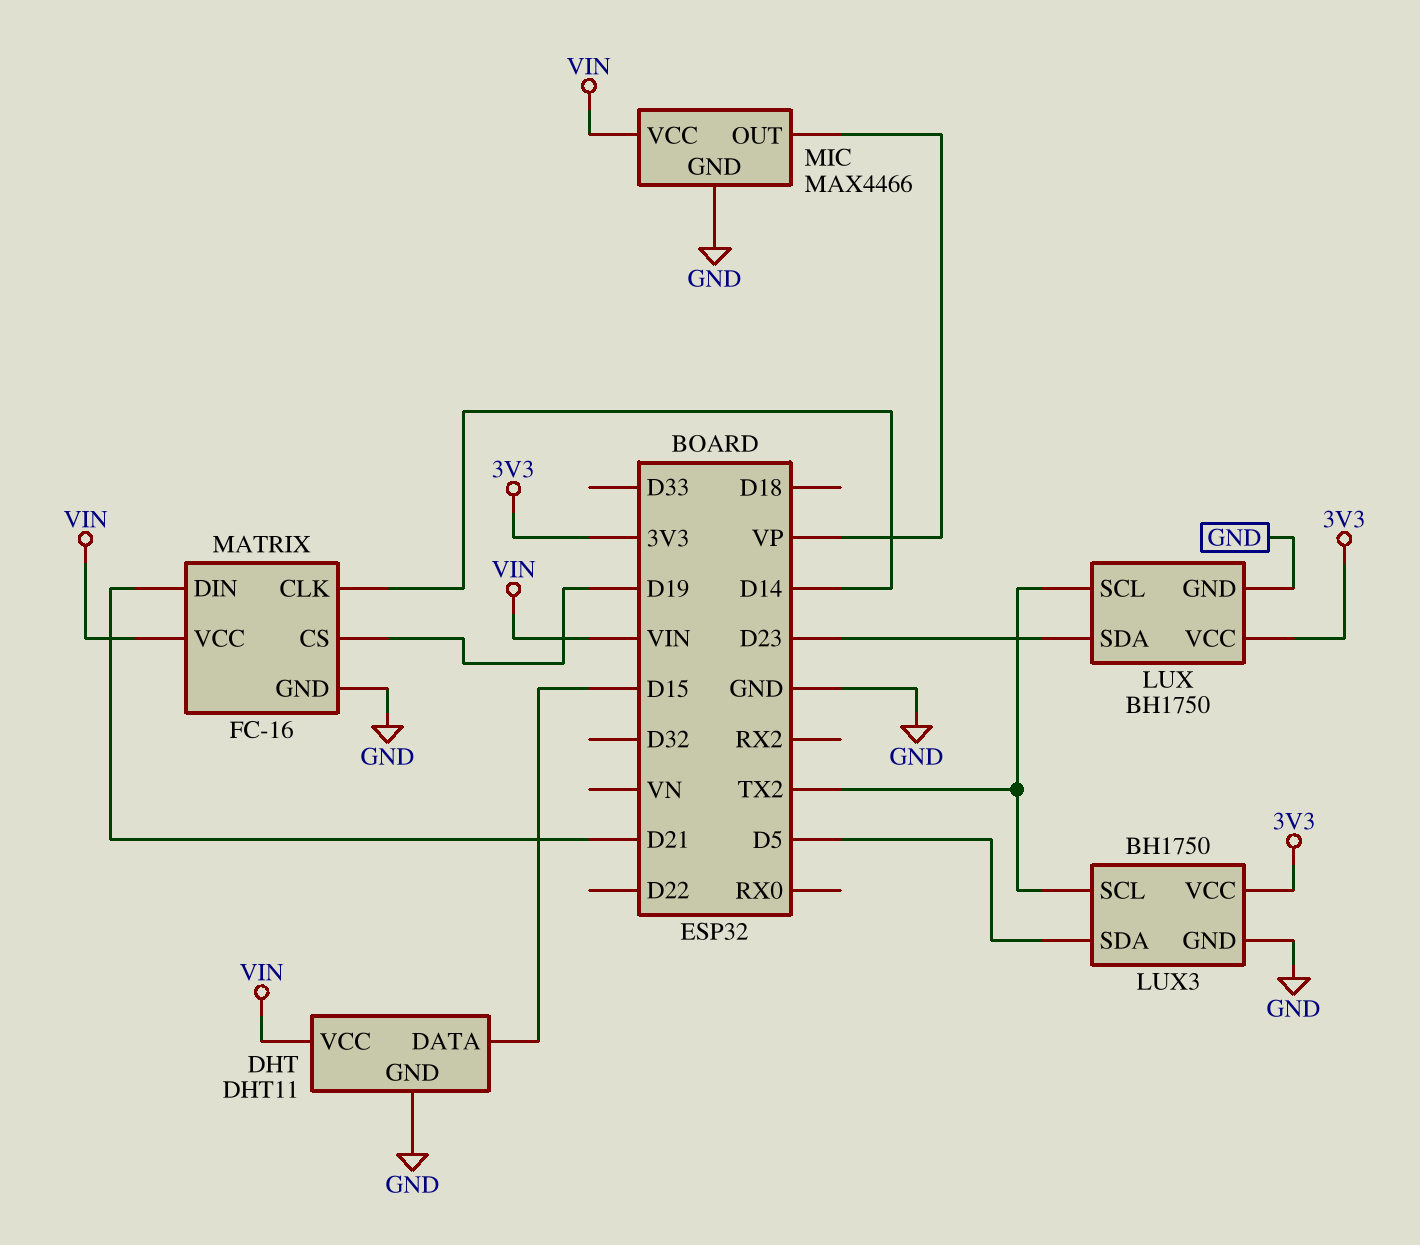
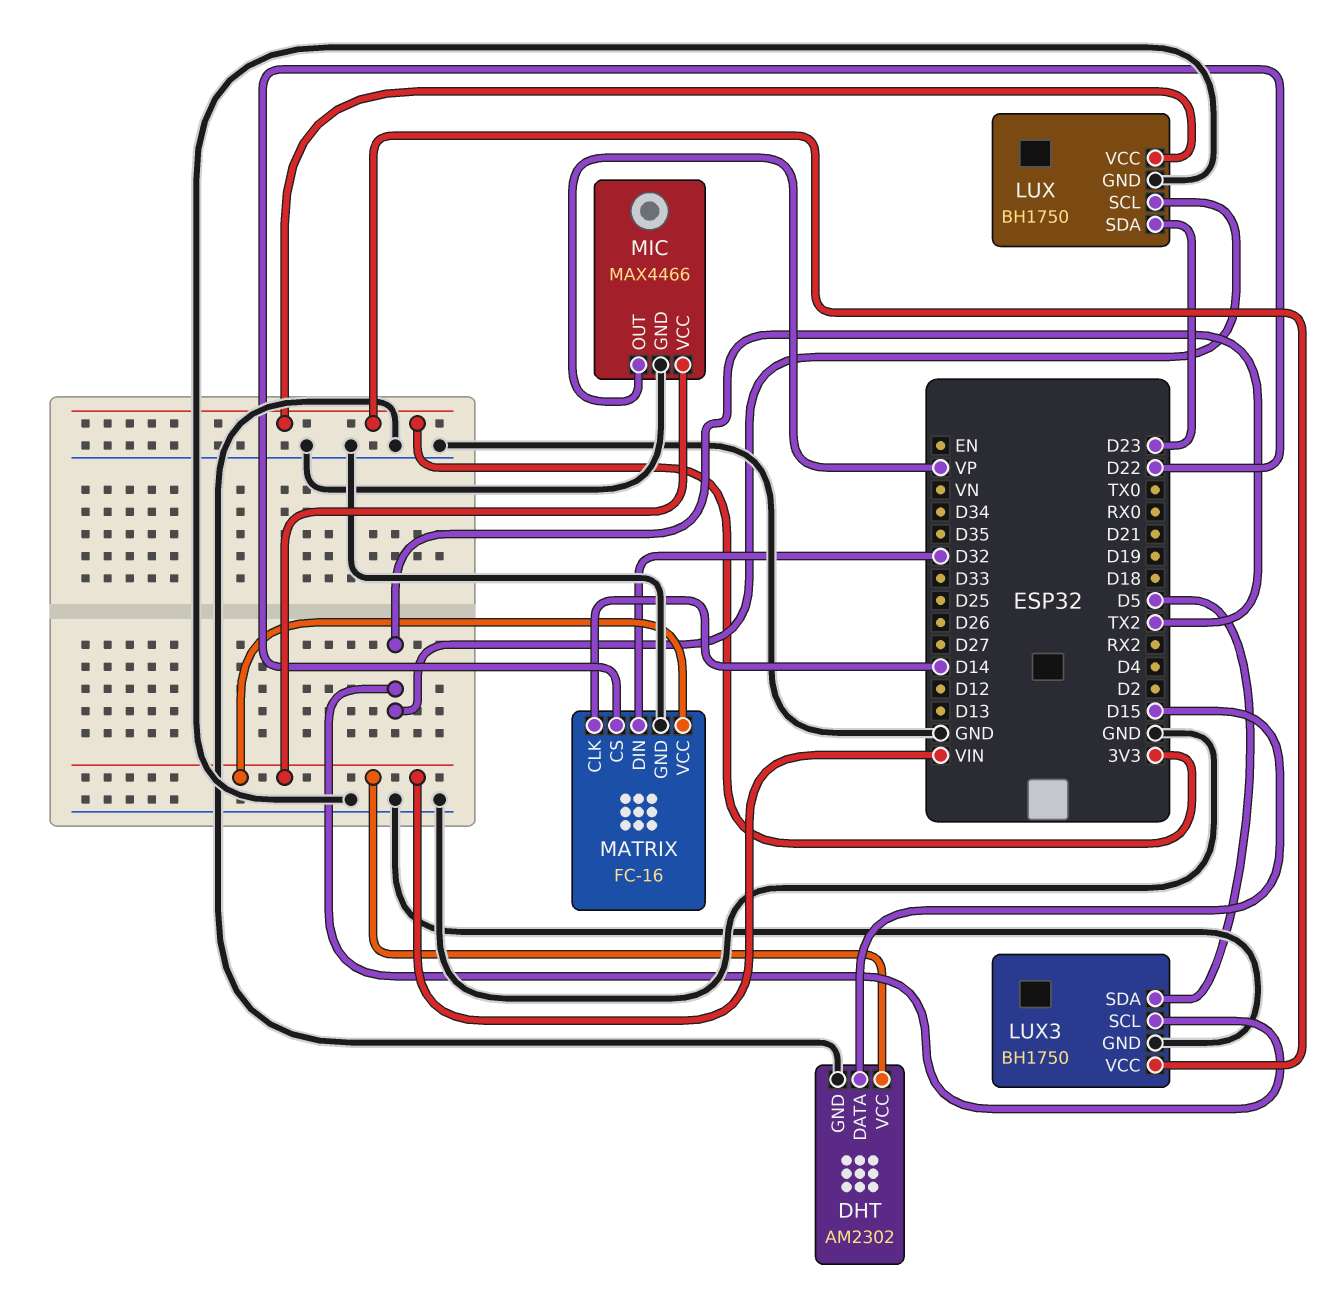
DHT: DHT11 -> AM2302
MATRIX pin CS: D19 -> D22
MATRIX pin DIN: D21 -> D32

